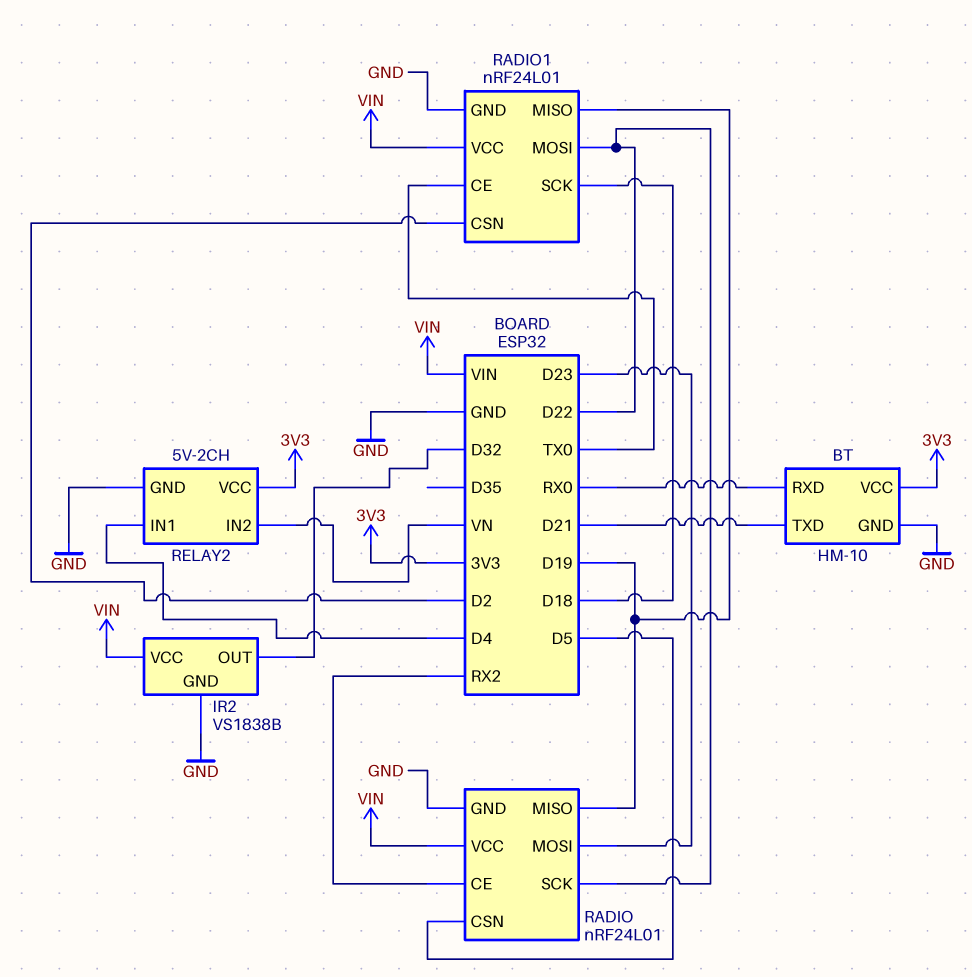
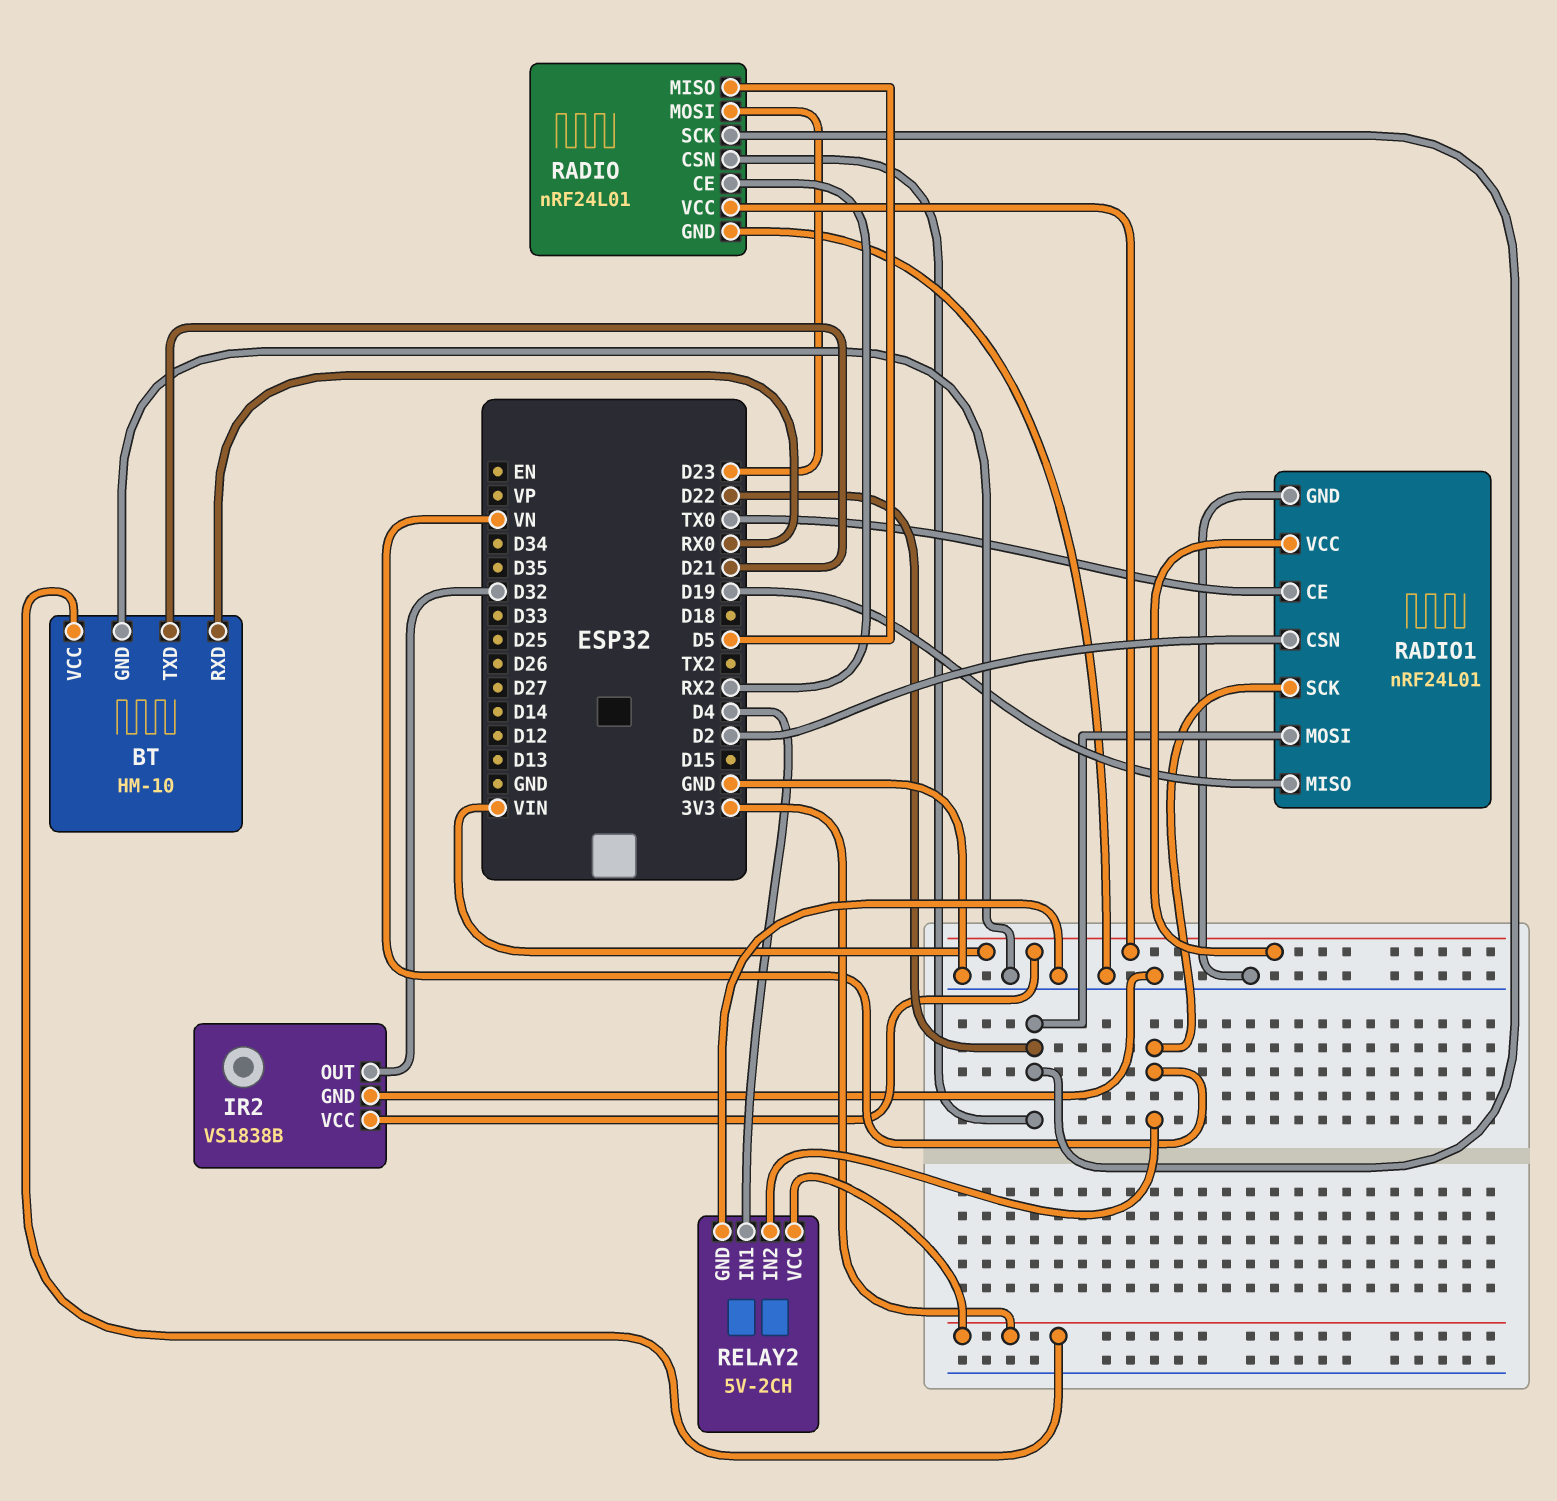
RADIO pin CSN: D5 -> D22
RADIO pin MISO: D19 -> D5
RADIO1 pin SCK: D18 -> VN

